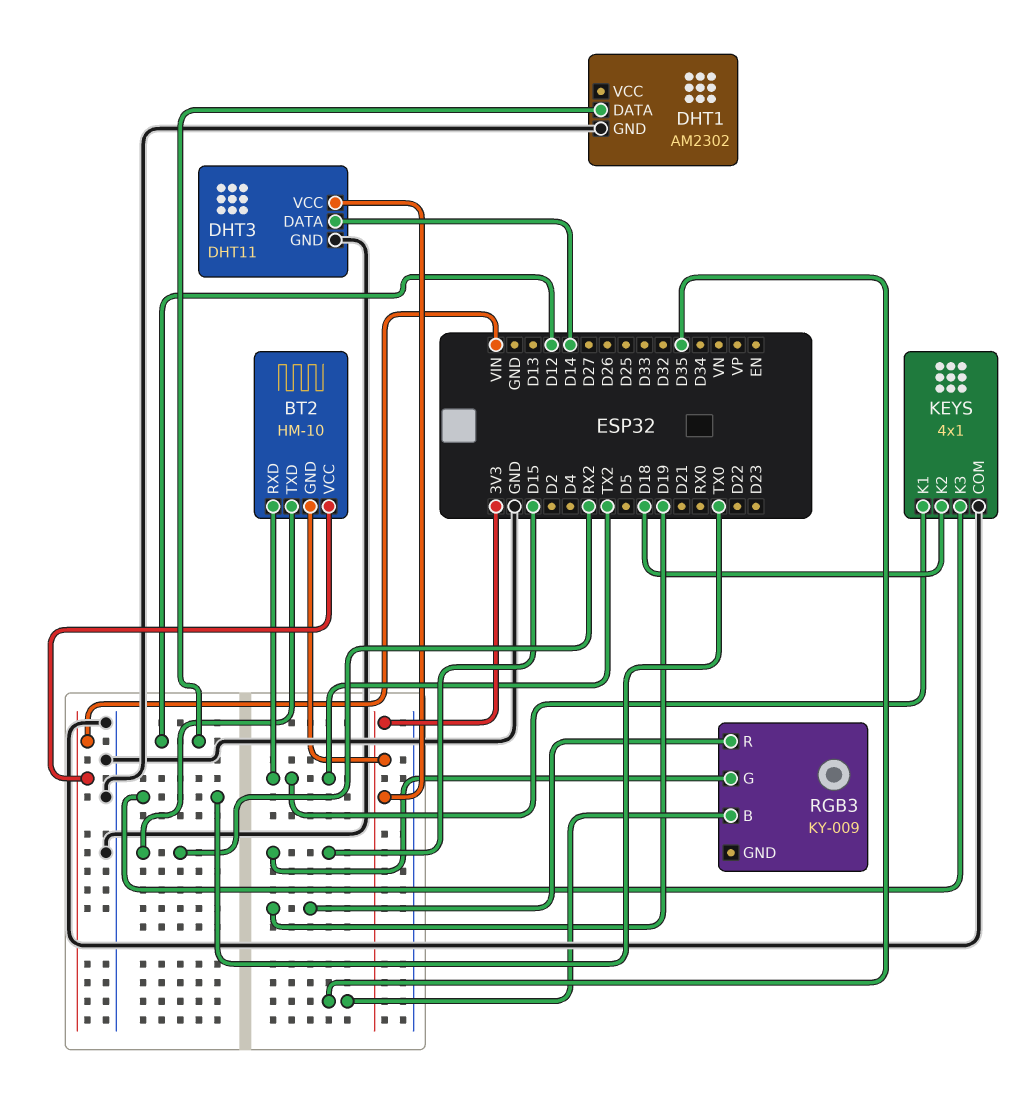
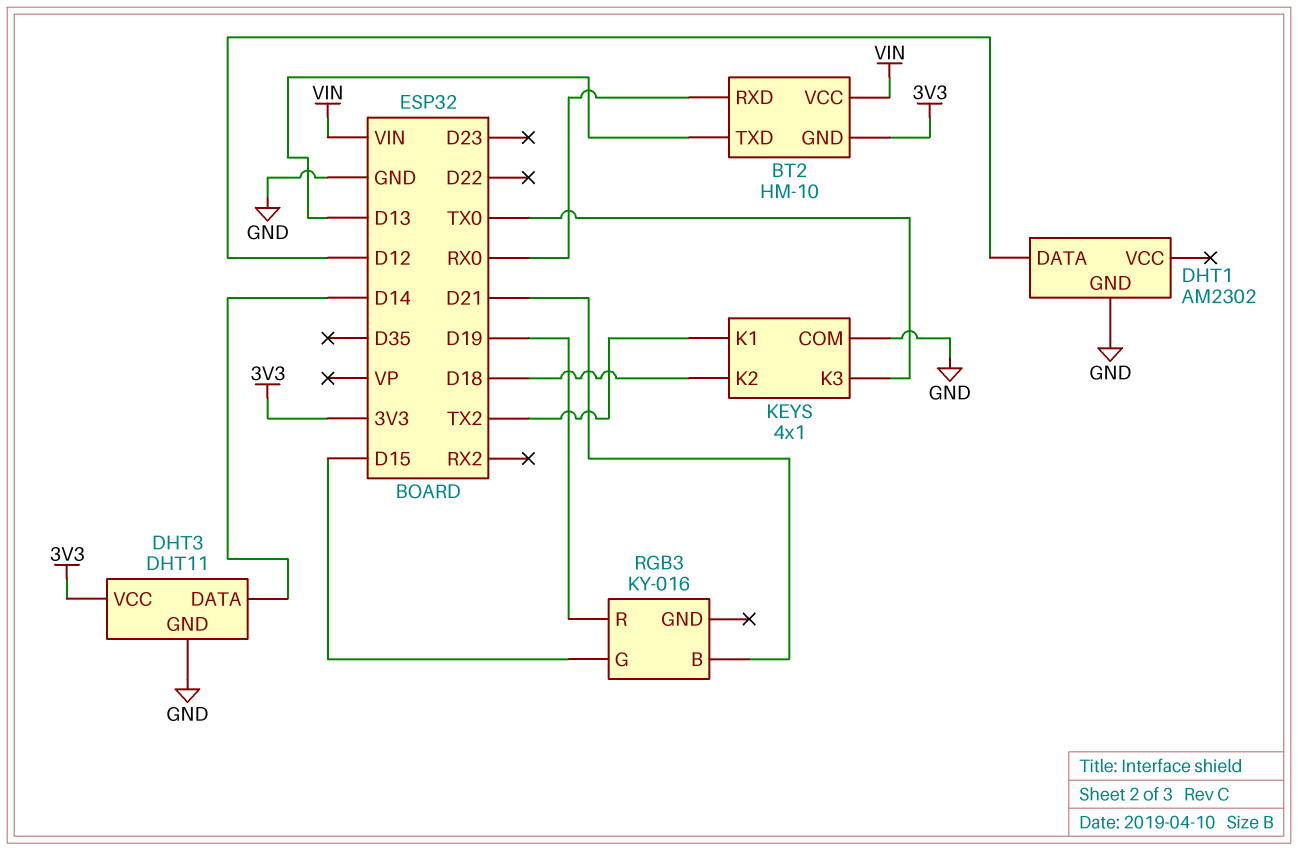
BT2 pin RXD: TX2 -> RX0
BT2 pin TXD: RX2 -> D13
RGB3: KY-009 -> KY-016
RGB3 pin B: D35 -> D21

